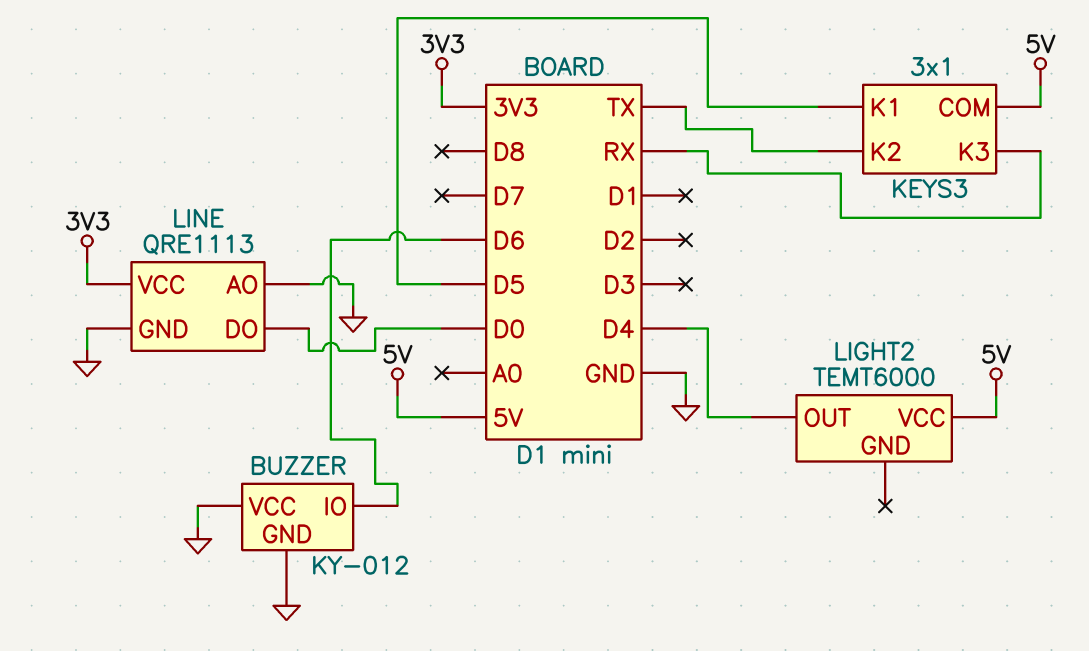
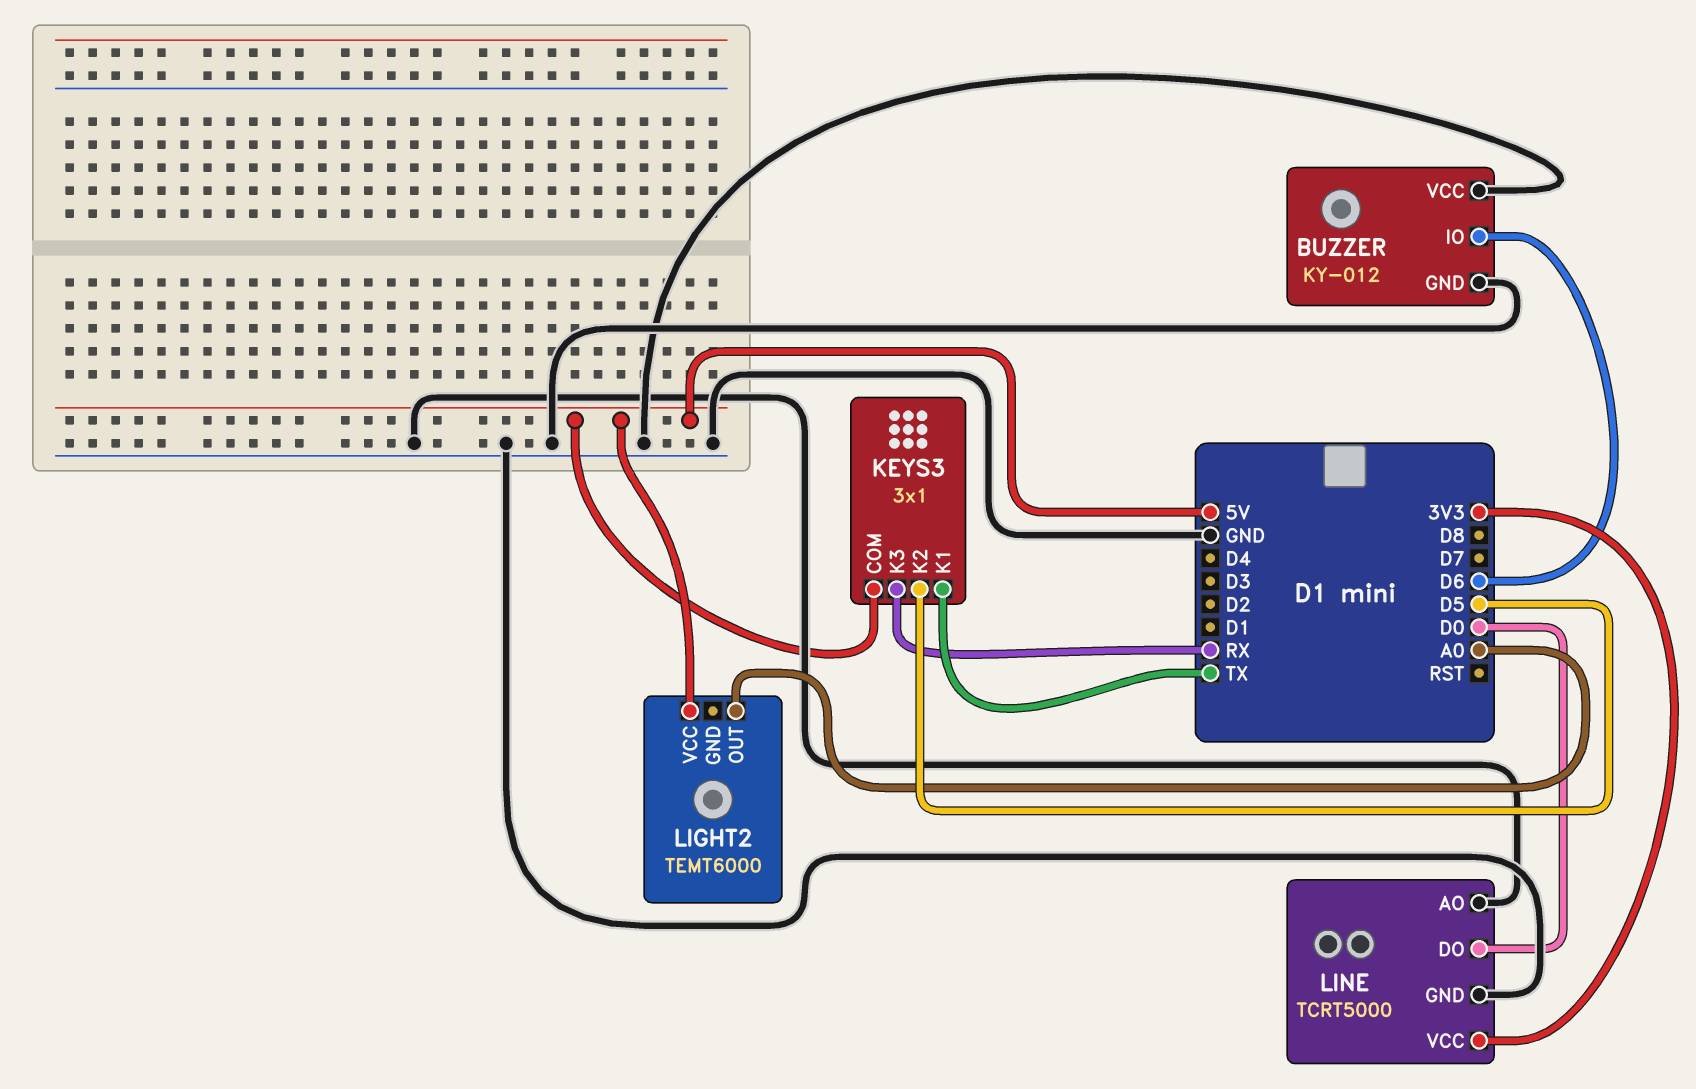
KEYS3 pin K1: D5 -> TX
KEYS3 pin K2: TX -> D5
LIGHT2 pin OUT: D4 -> A0
LINE: QRE1113 -> TCRT5000

